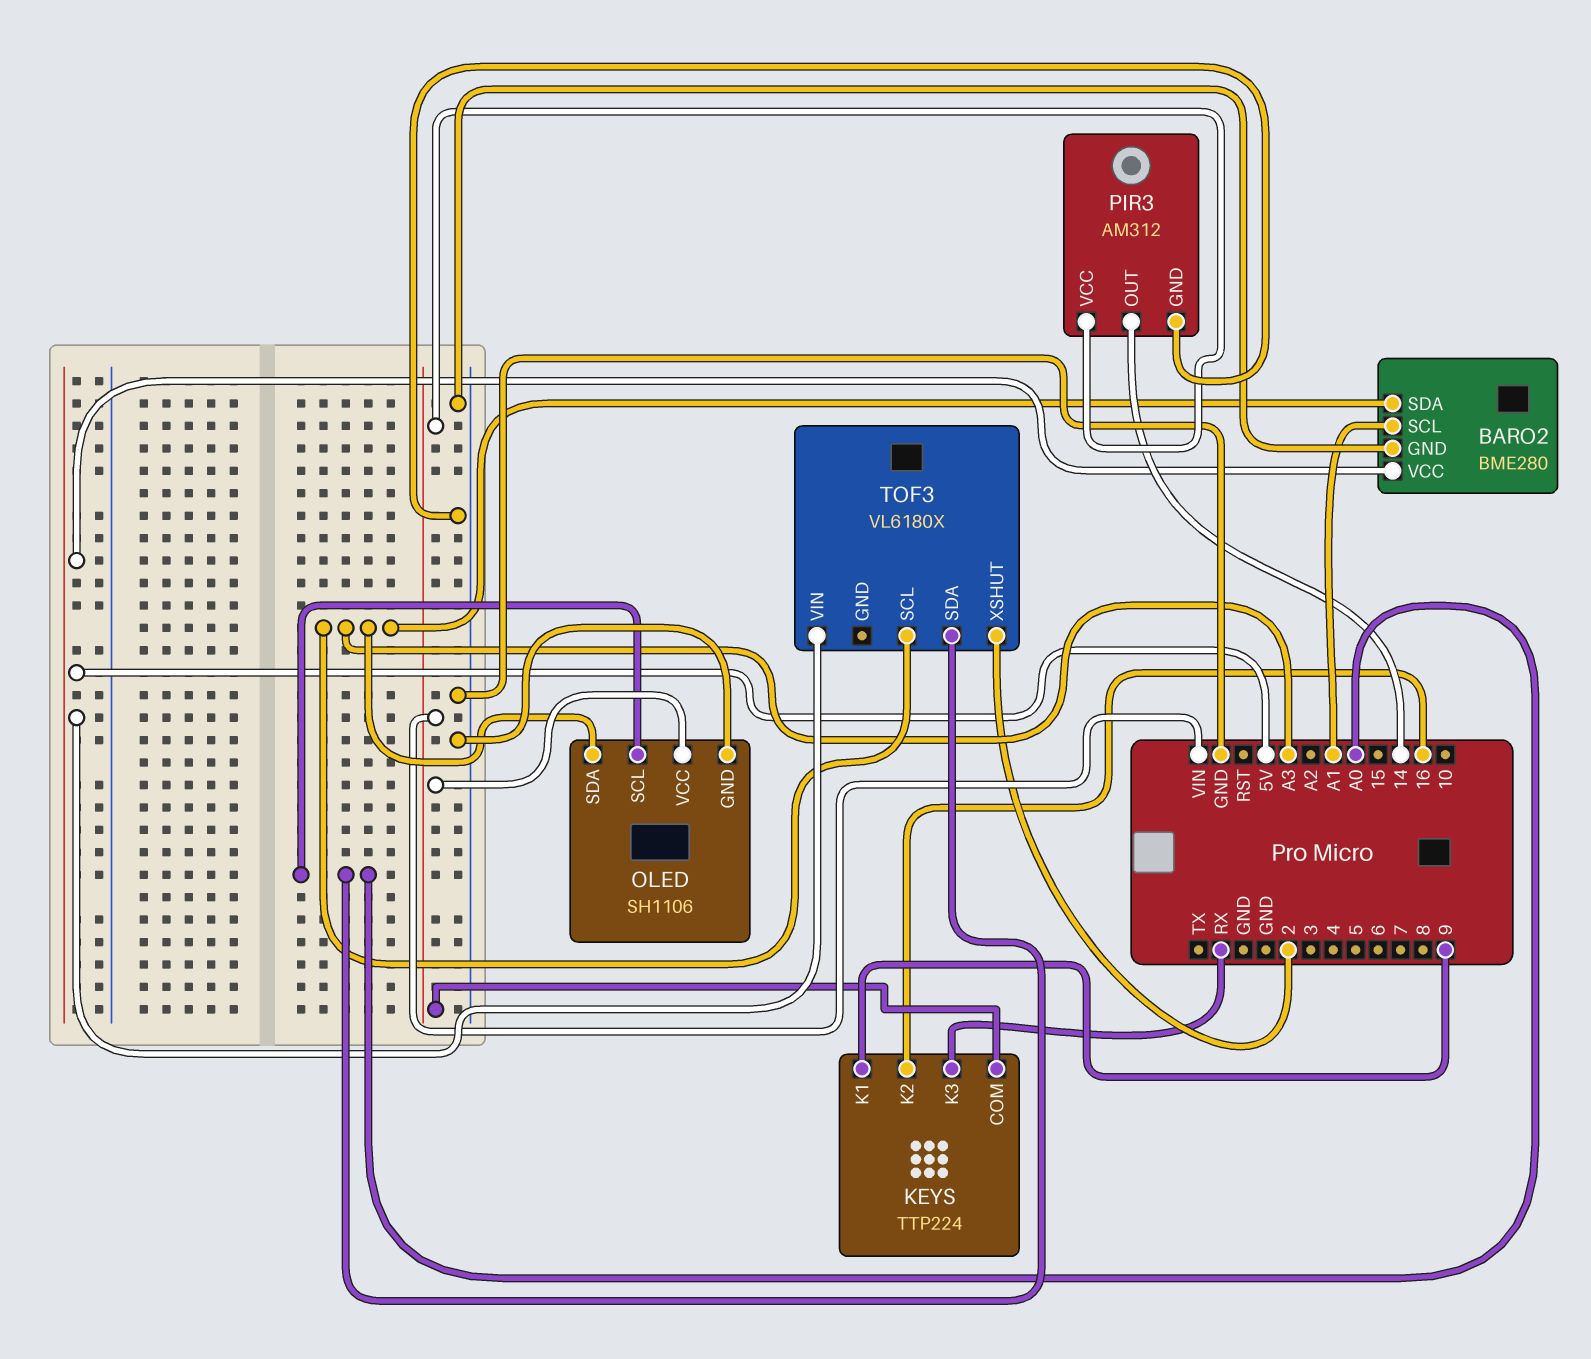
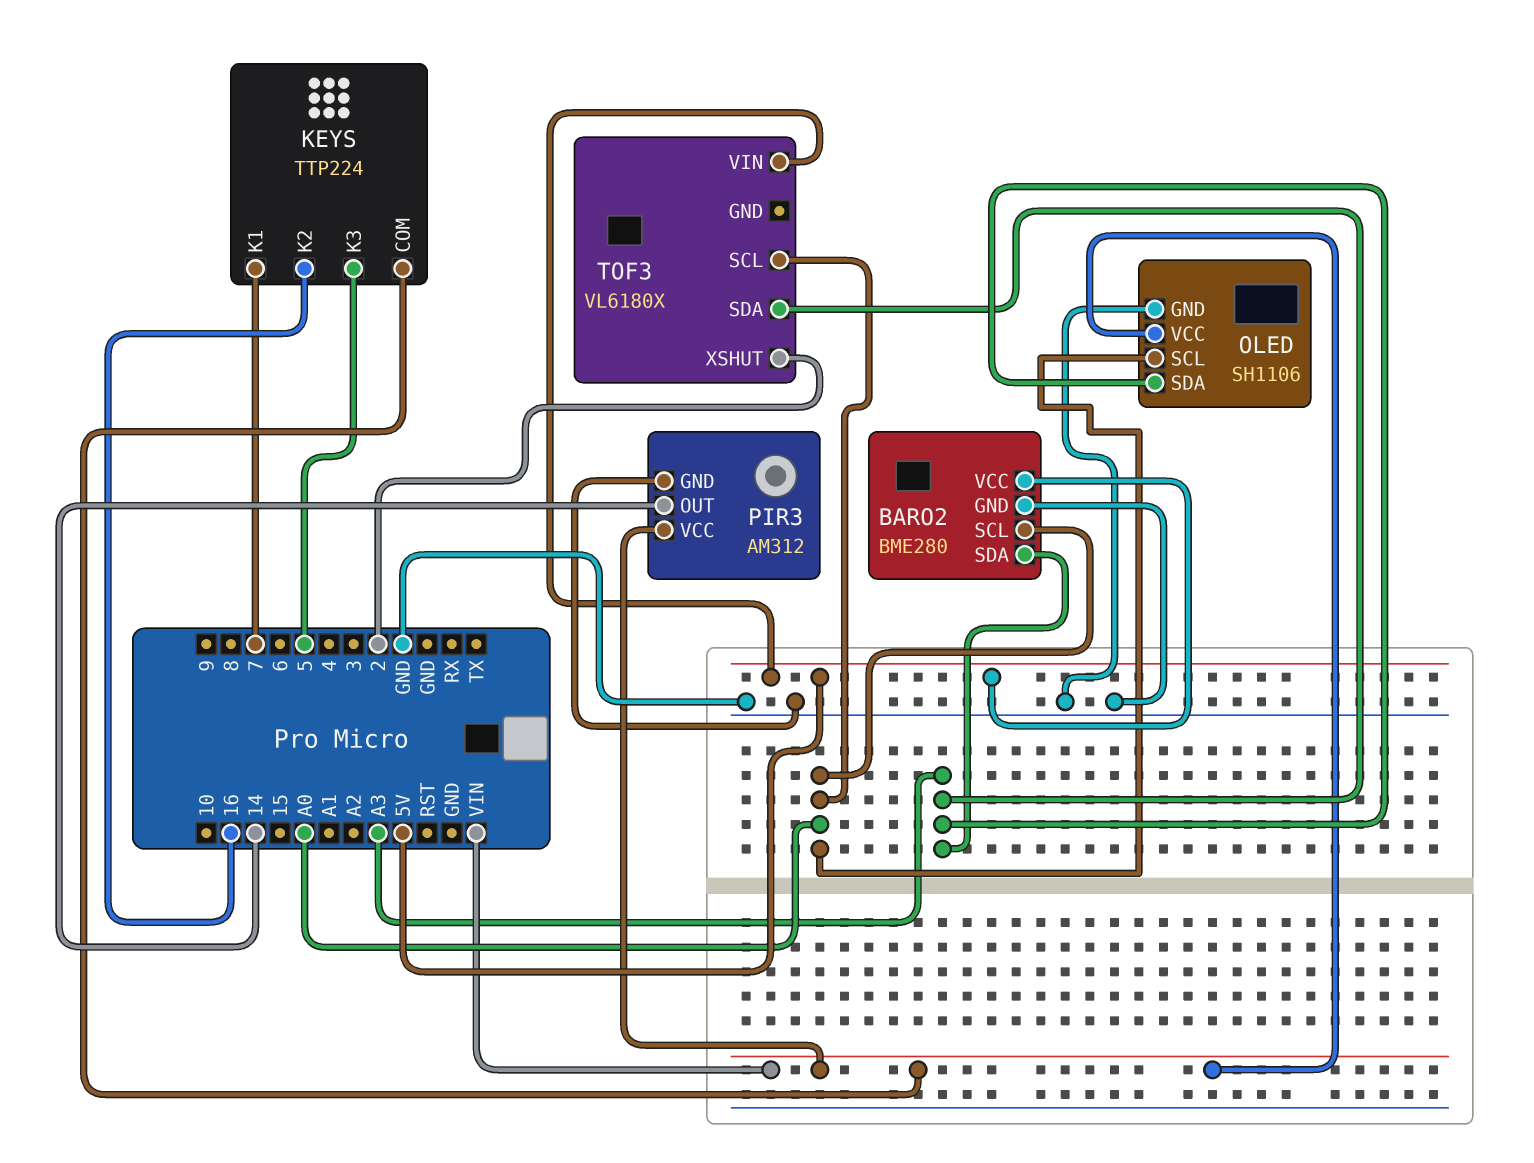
BARO2 pin SCL: A1 -> A0
KEYS pin K1: 9 -> 7
KEYS pin K3: RX -> 5
TOF3 pin SCL: A3 -> A0
TOF3 pin SDA: A0 -> A3

